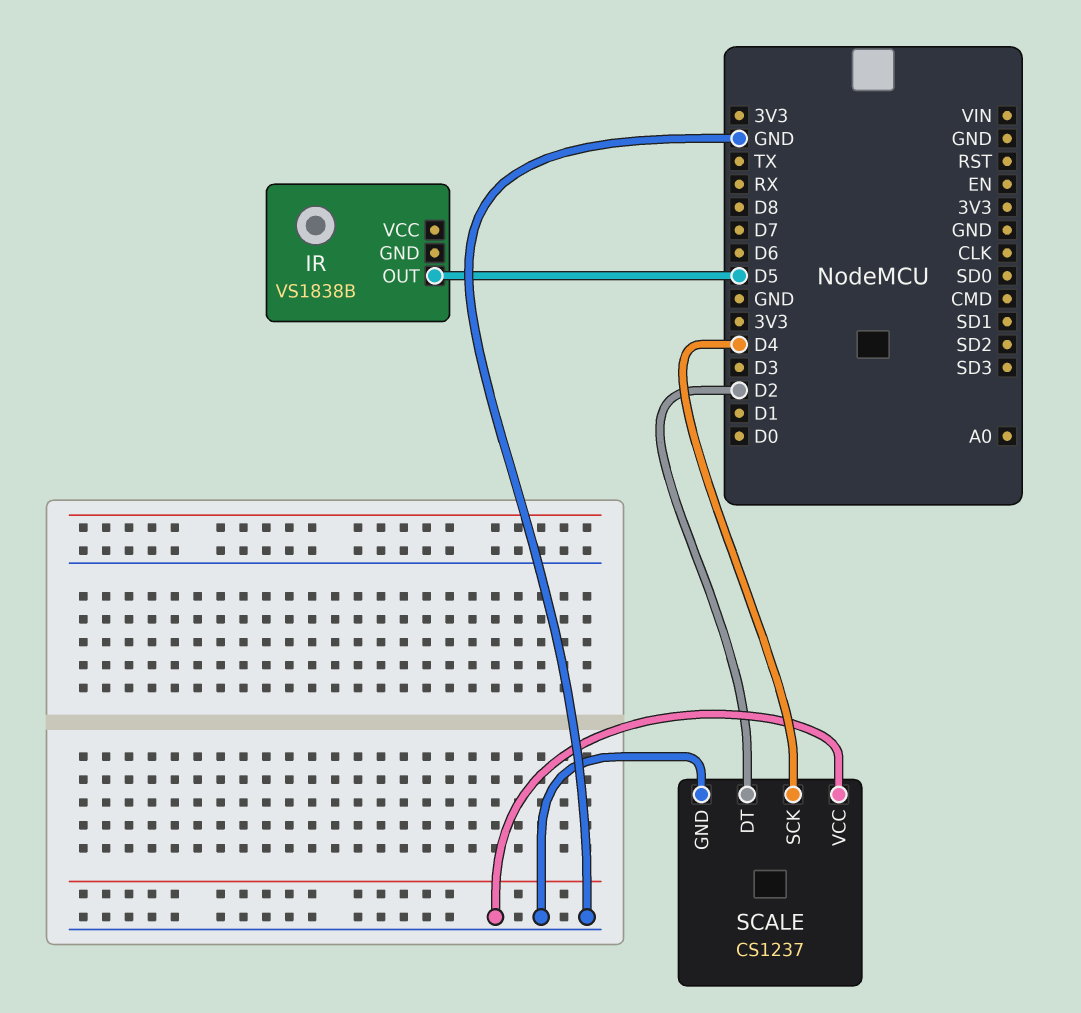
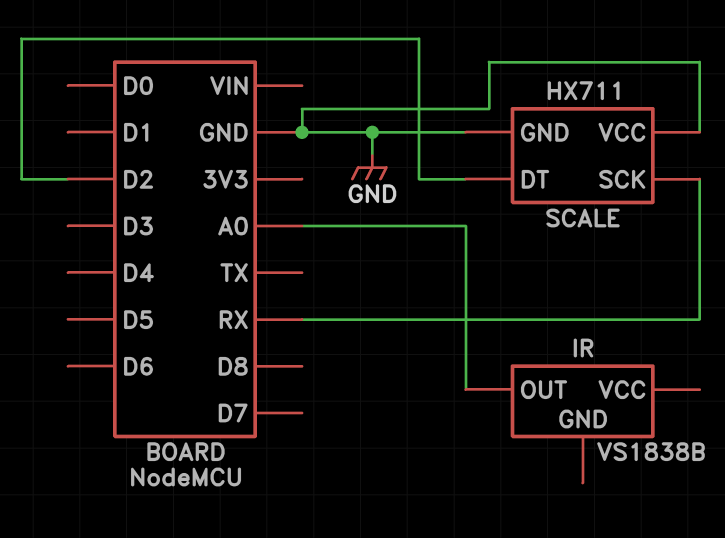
IR pin OUT: D5 -> A0
SCALE: CS1237 -> HX711
SCALE pin SCK: D4 -> RX

